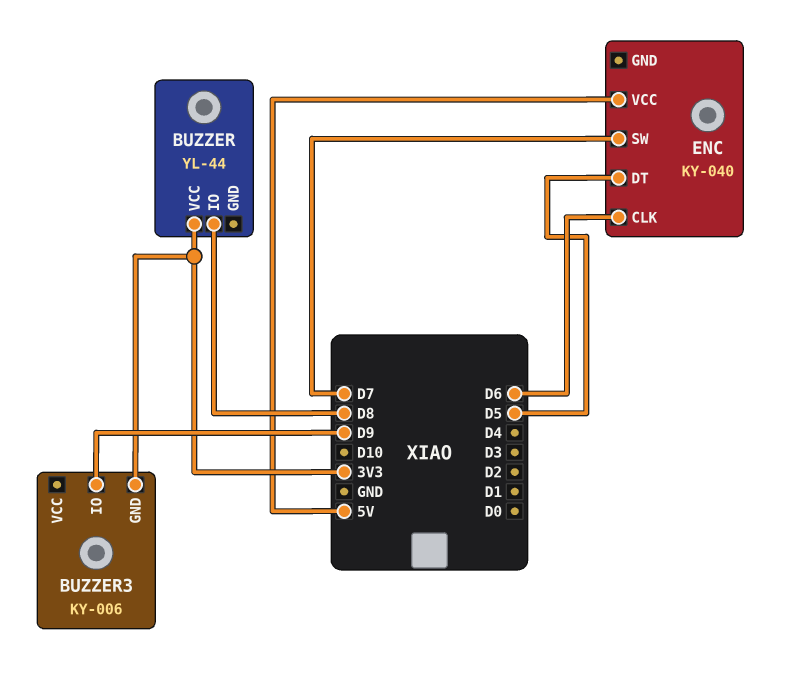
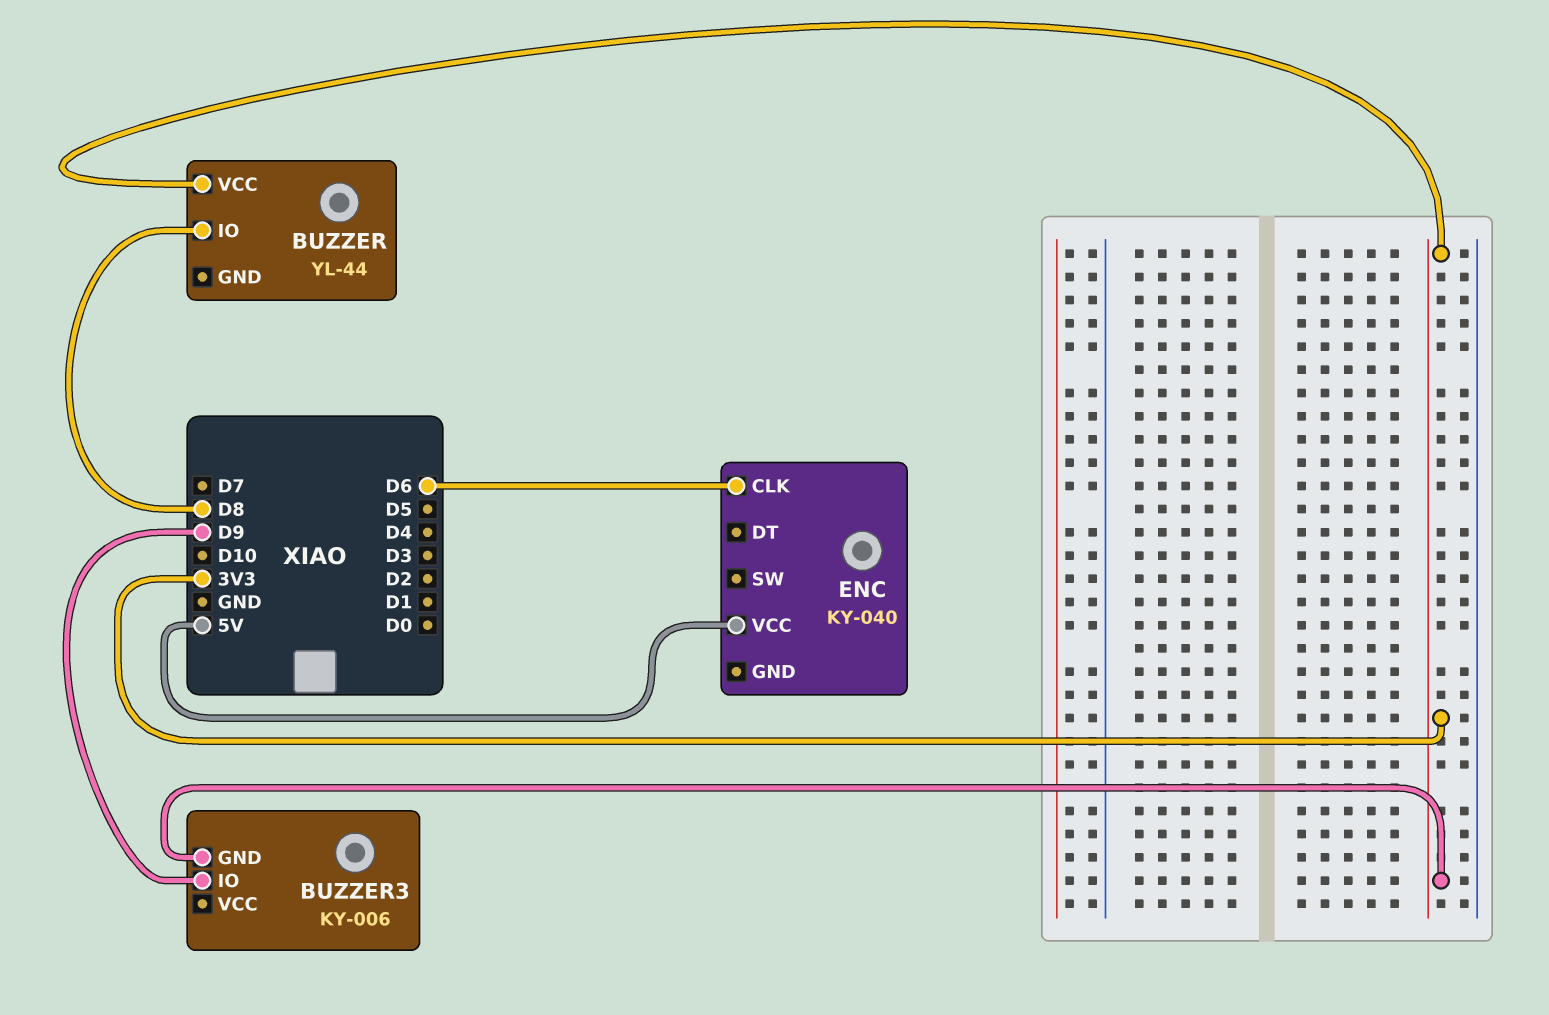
ENC pin DT: D5 -> none
ENC pin SW: D7 -> none

